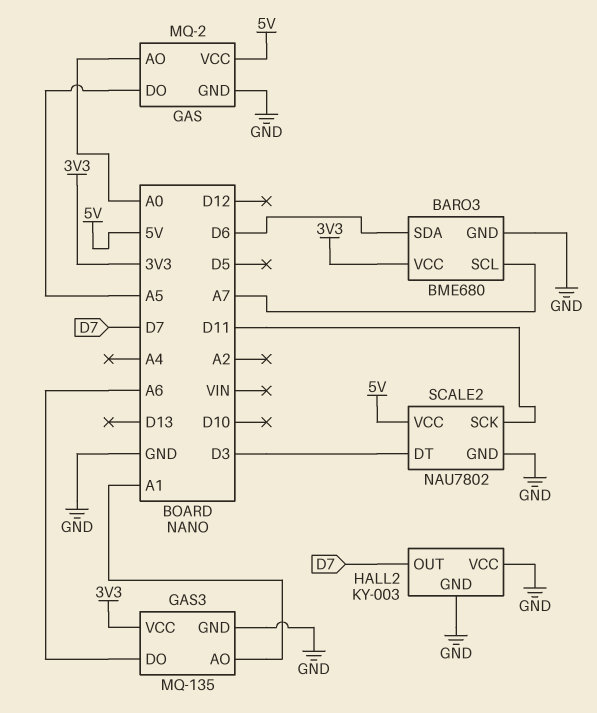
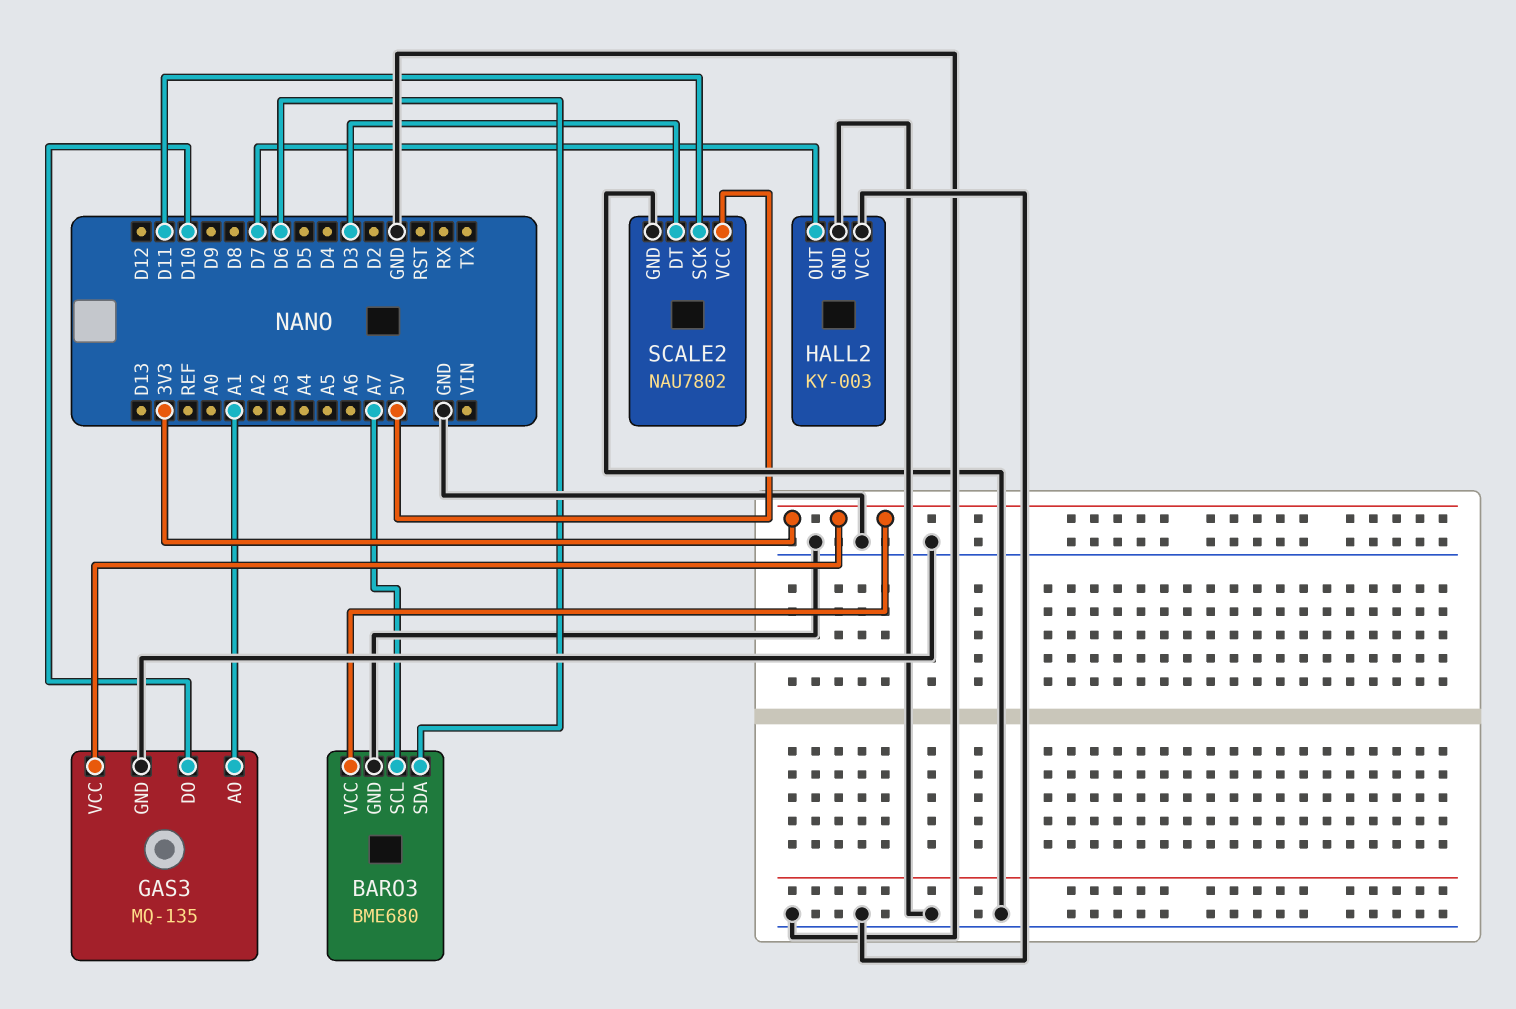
GAS: MQ-2 -> none
GAS pin AO: A0 -> none
GAS pin DO: A5 -> none
GAS pin GND: GND -> none
GAS pin VCC: 5V -> none
GAS3 pin DO: A6 -> D10

